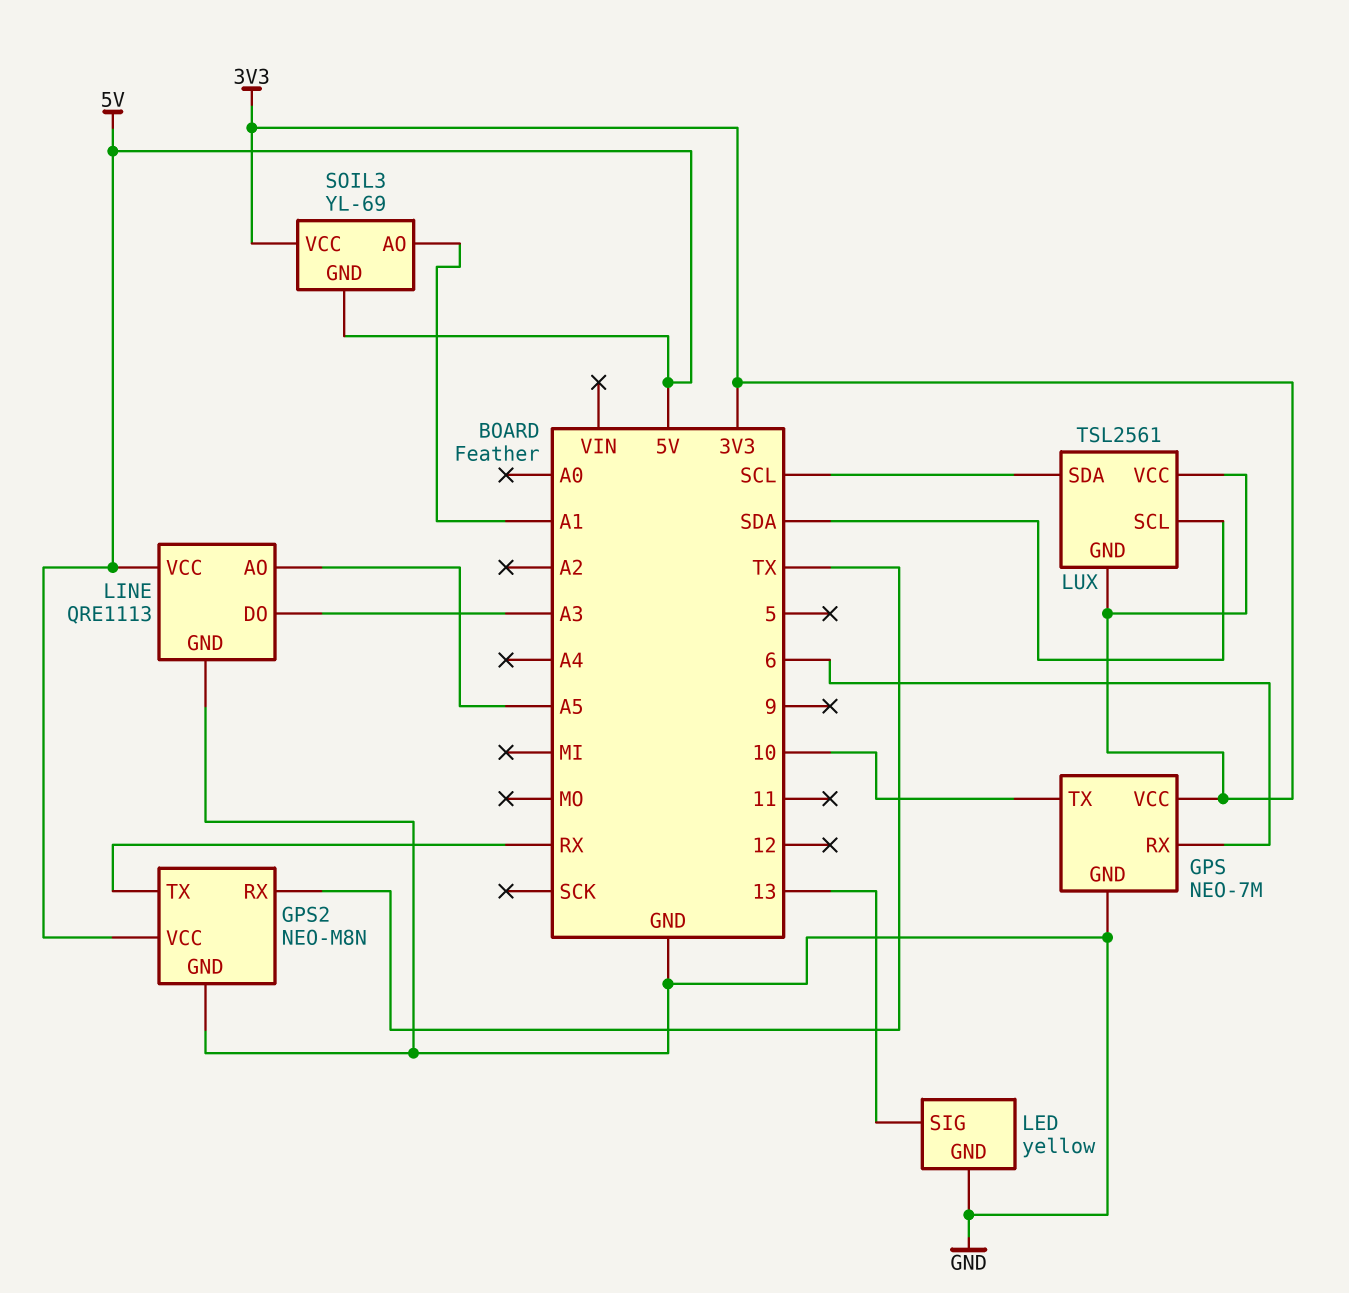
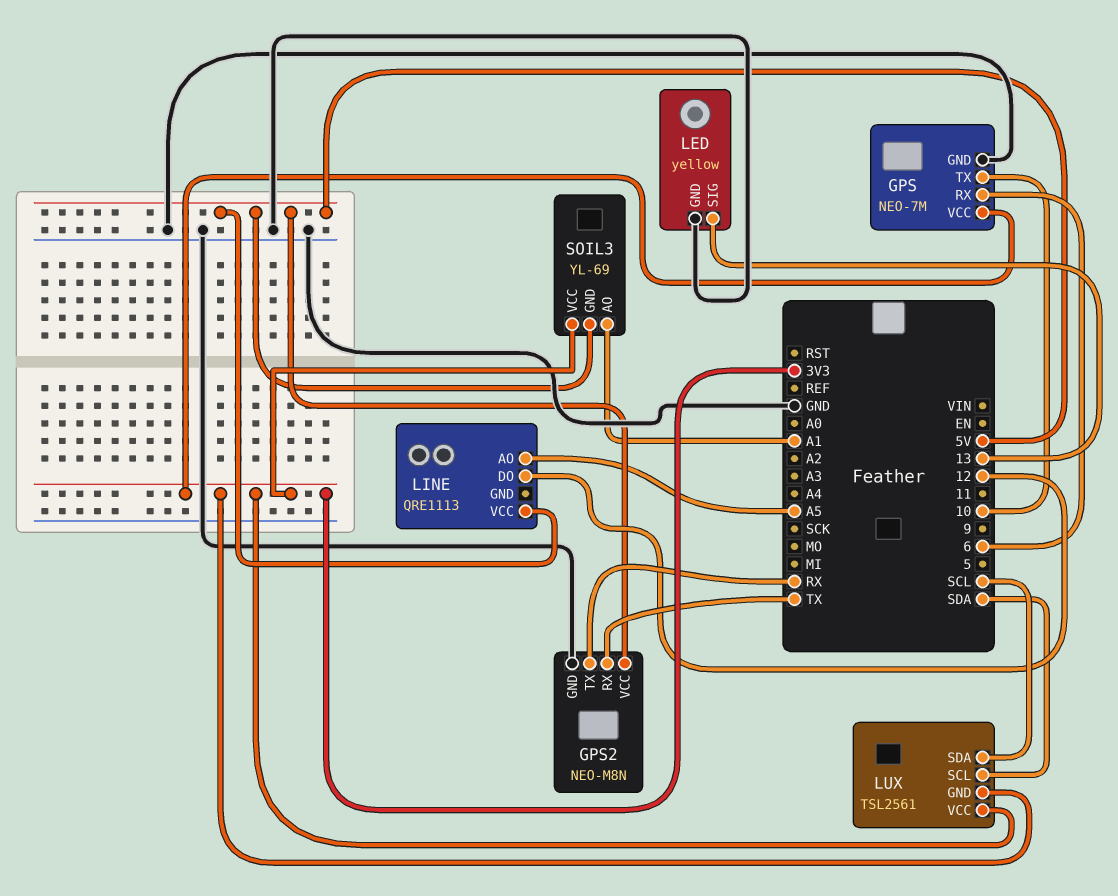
LINE pin DO: A3 -> 12
LINE pin GND: GND -> none

